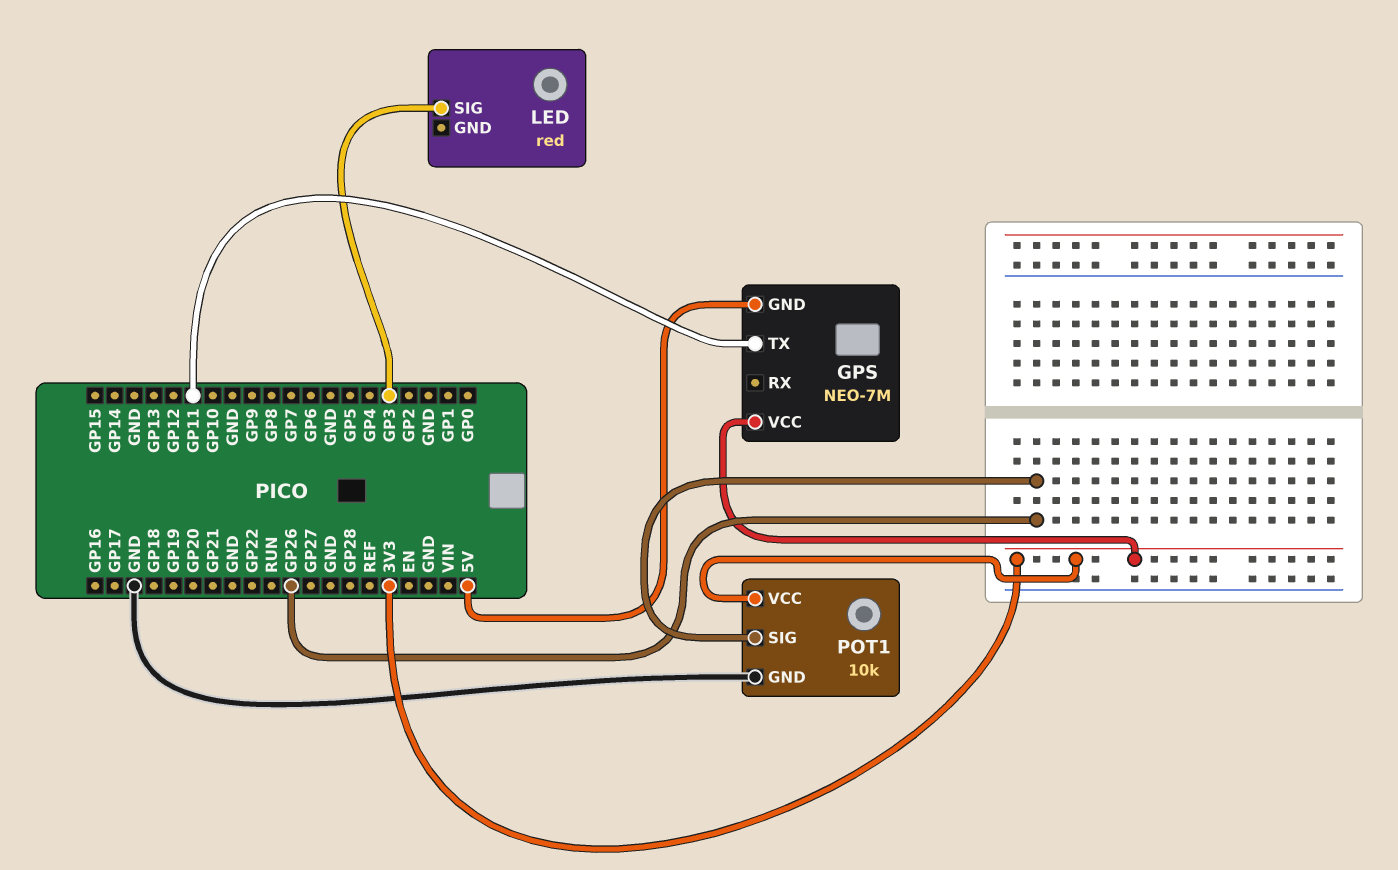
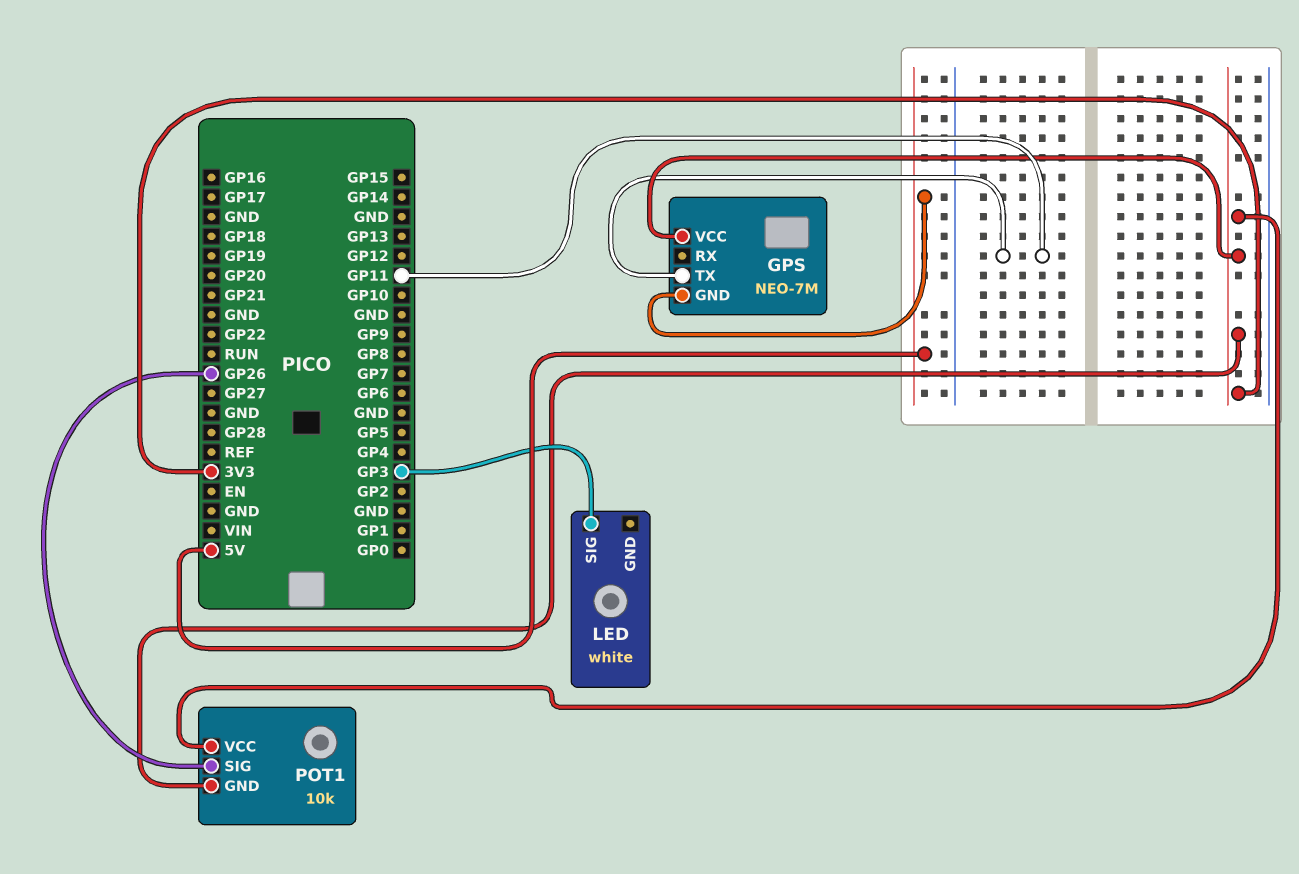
LED: red -> white
POT1 pin GND: GND -> 3V3

